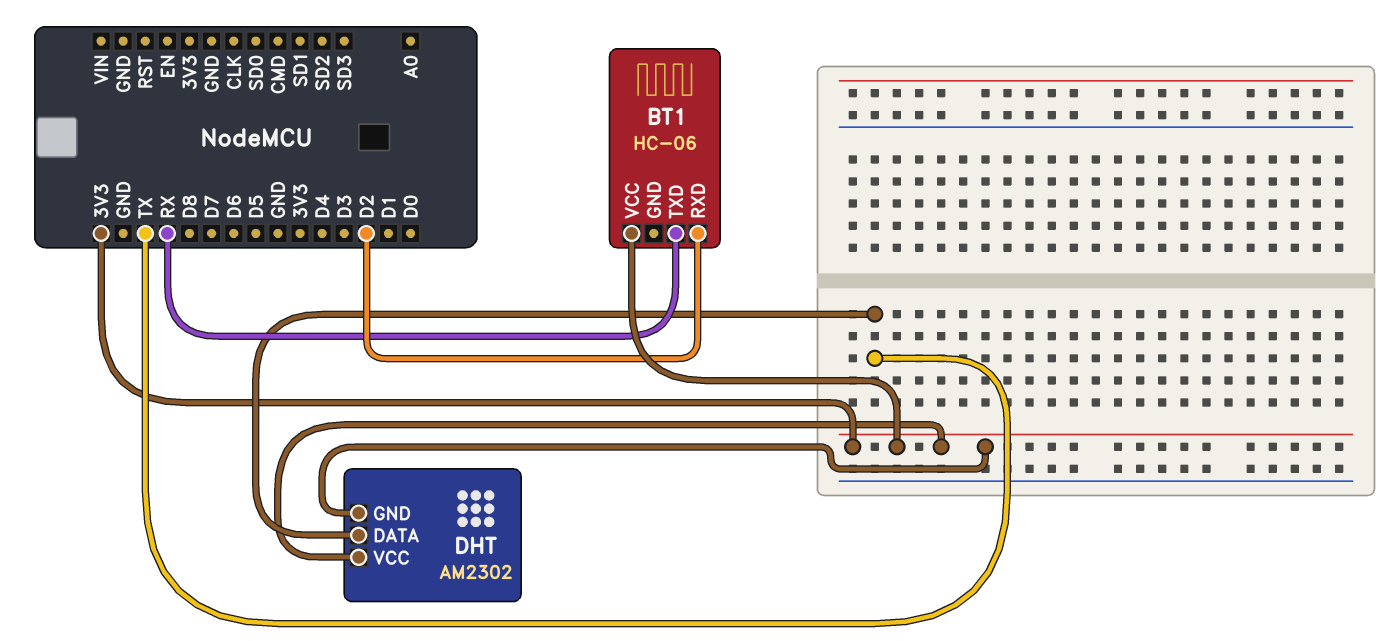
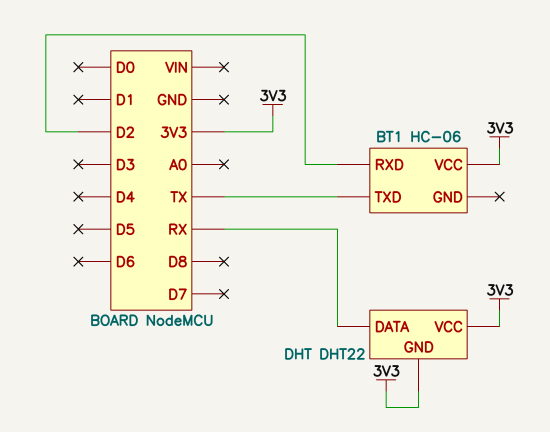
BT1 pin TXD: RX -> TX
DHT: AM2302 -> DHT22
DHT pin DATA: TX -> RX

